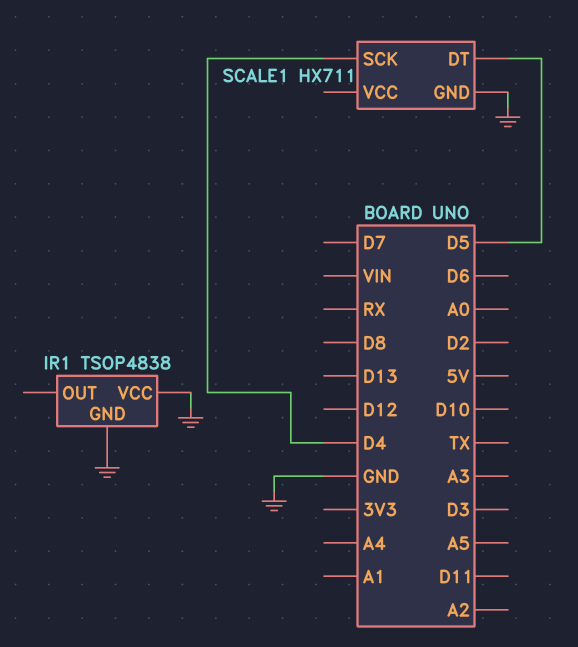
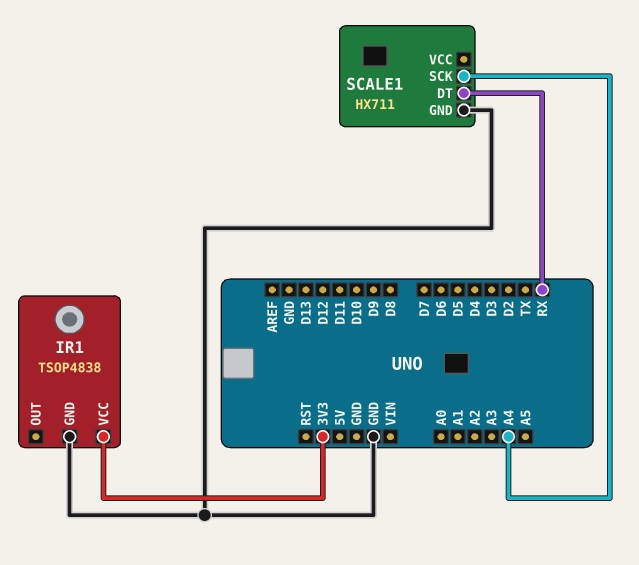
IR1 pin VCC: GND -> 3V3
SCALE1 pin DT: D5 -> RX
SCALE1 pin SCK: D4 -> A4

